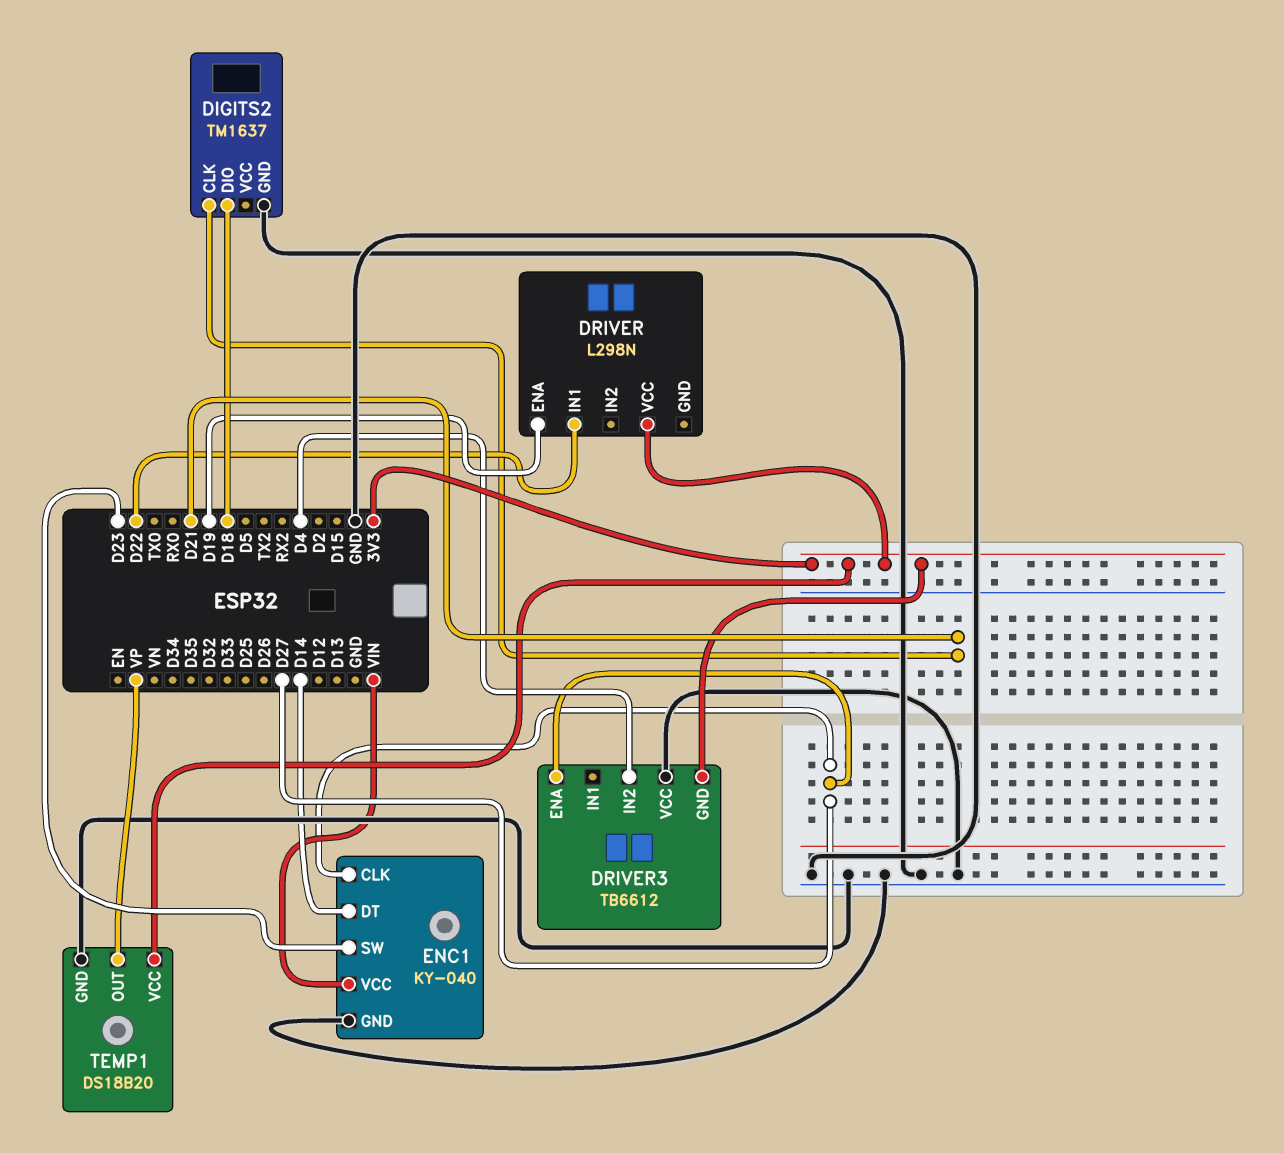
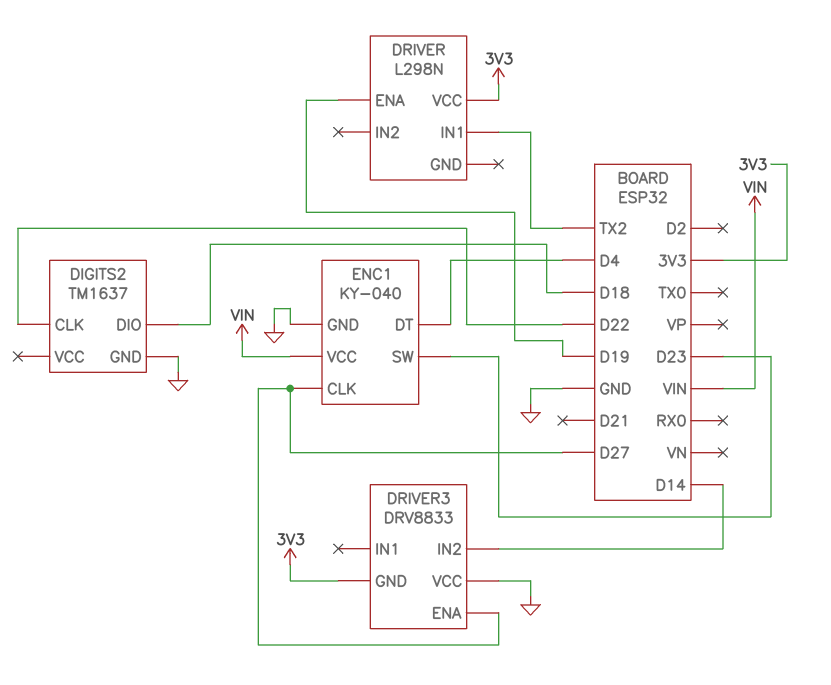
DIGITS2 pin CLK: D21 -> D22
DRIVER pin IN1: D22 -> TX2
DRIVER3: TB6612 -> DRV8833
DRIVER3 pin IN2: D4 -> D14
ENC1 pin DT: D14 -> D4
TEMP1: DS18B20 -> none
TEMP1 pin GND: GND -> none
TEMP1 pin OUT: VP -> none
TEMP1 pin VCC: 3V3 -> none

